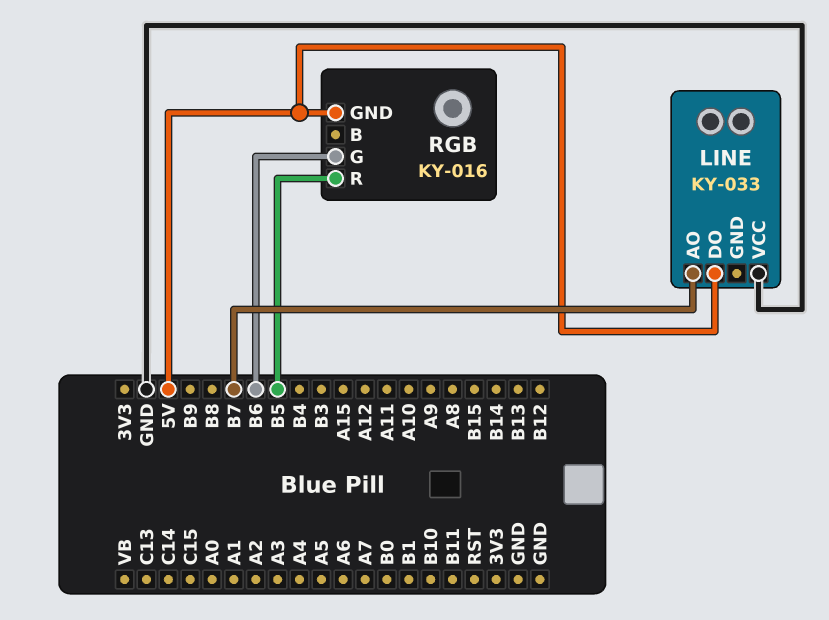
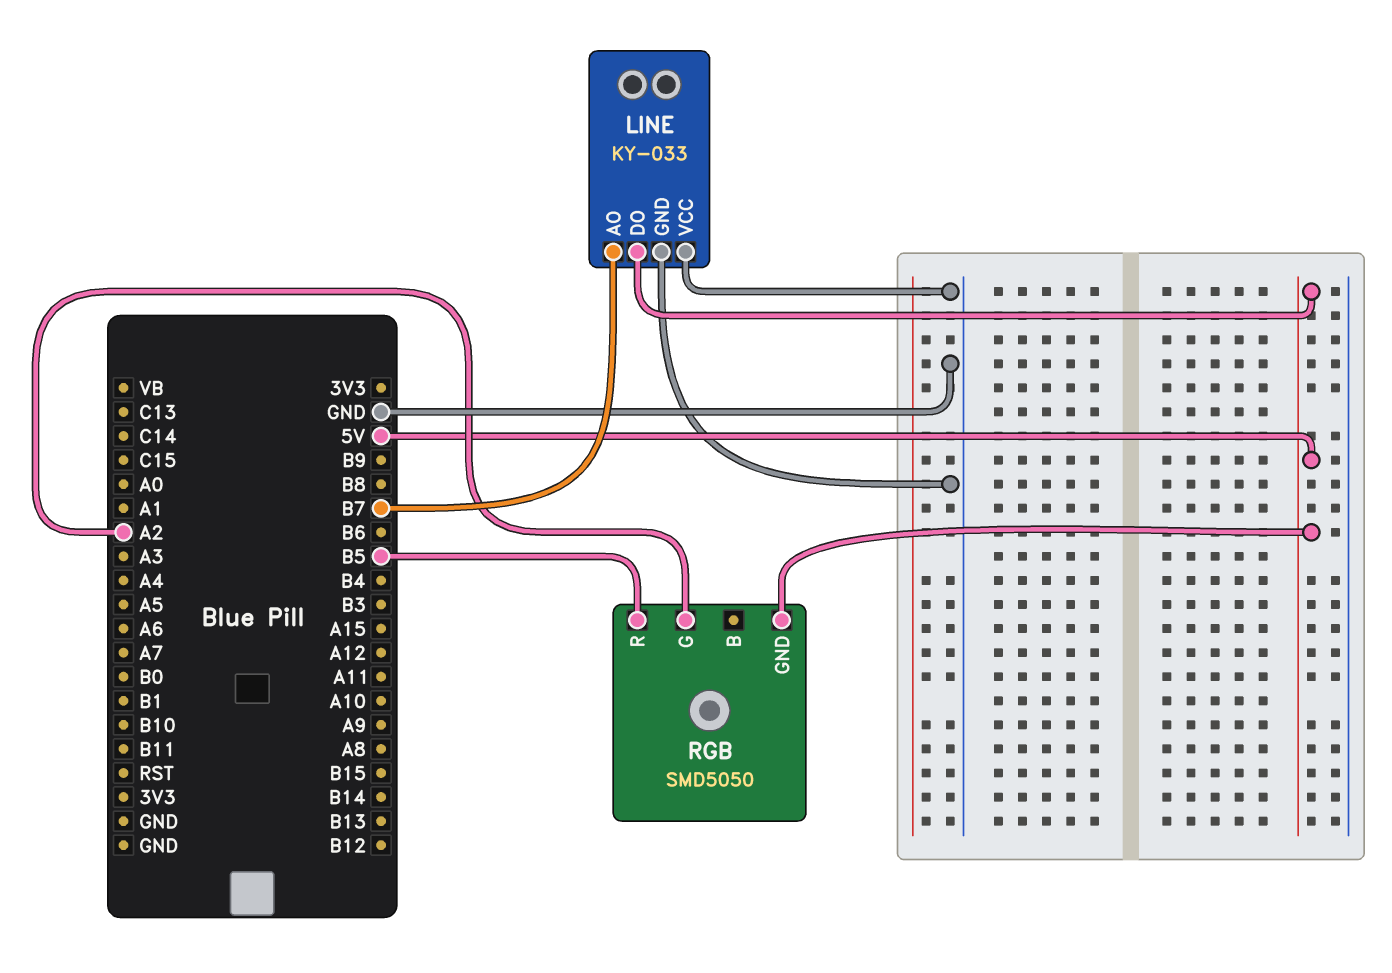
LINE pin GND: none -> GND
RGB: KY-016 -> SMD5050
RGB pin G: B6 -> A2

